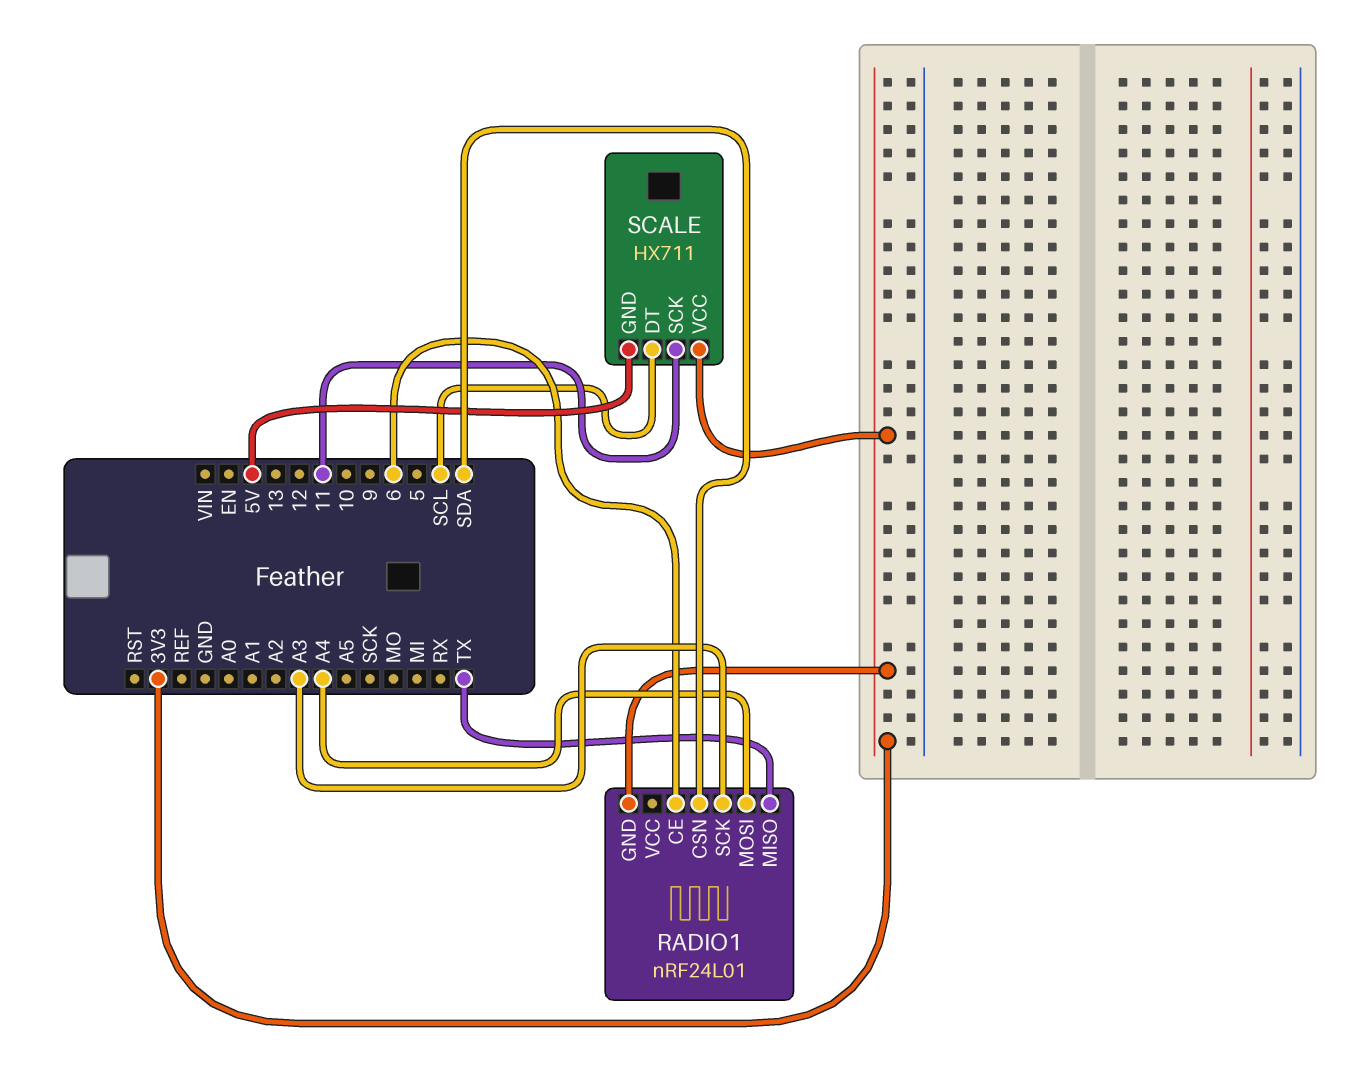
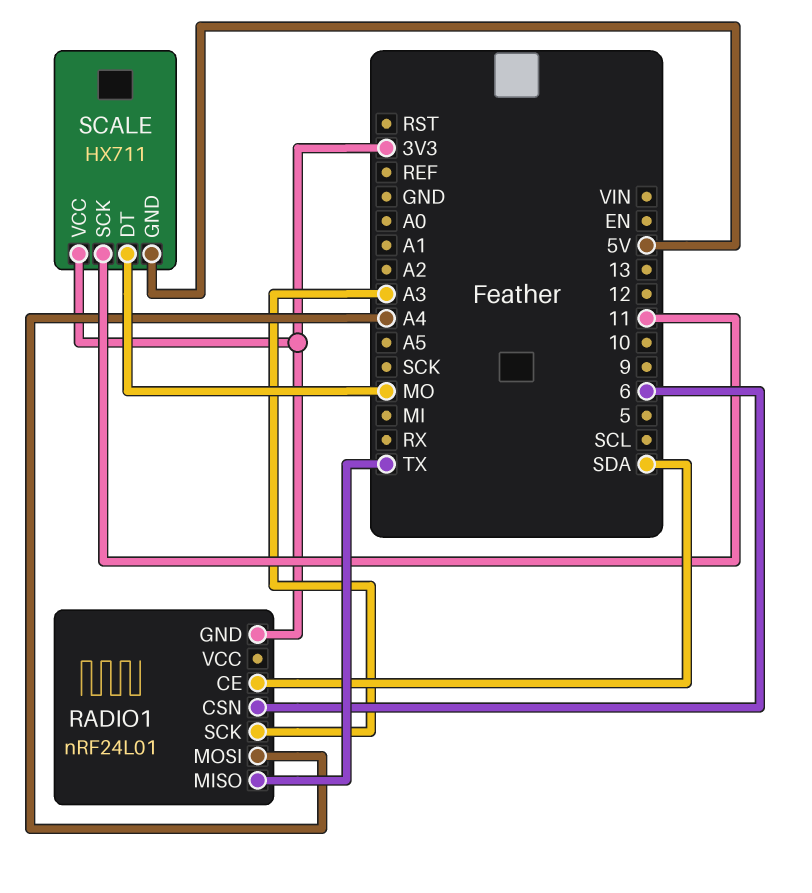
RADIO1 pin CE: 6 -> SDA
RADIO1 pin CSN: SDA -> 6
SCALE pin DT: SCL -> MO

